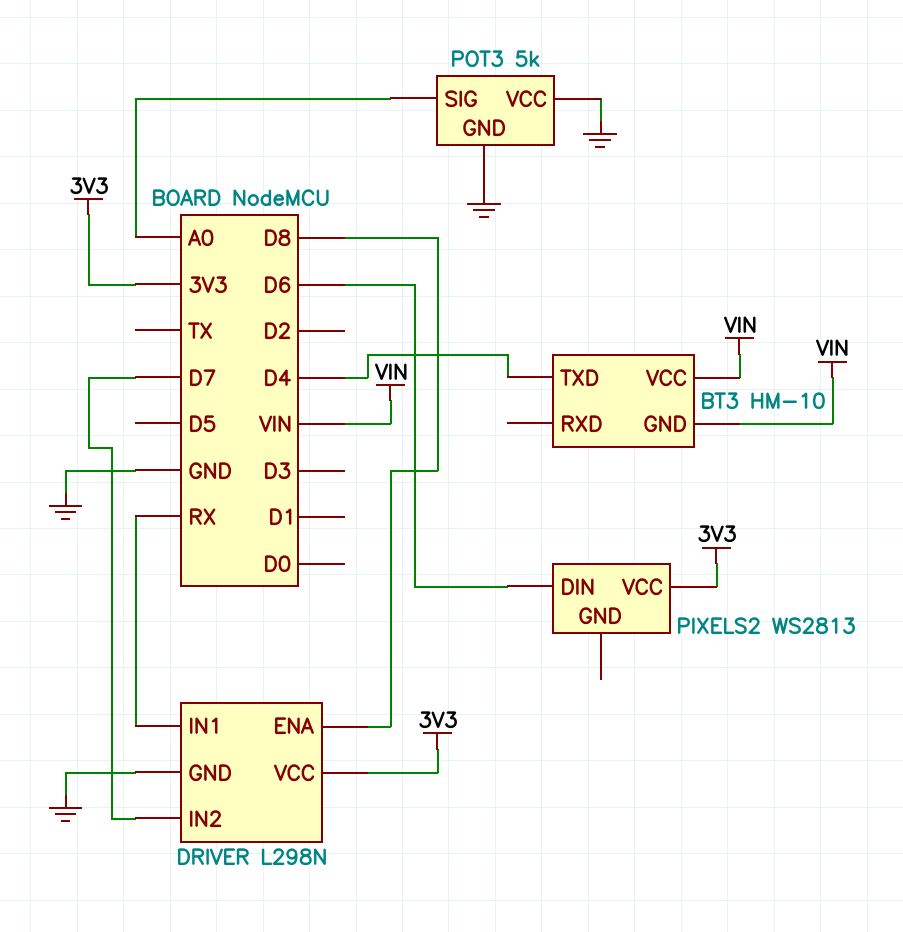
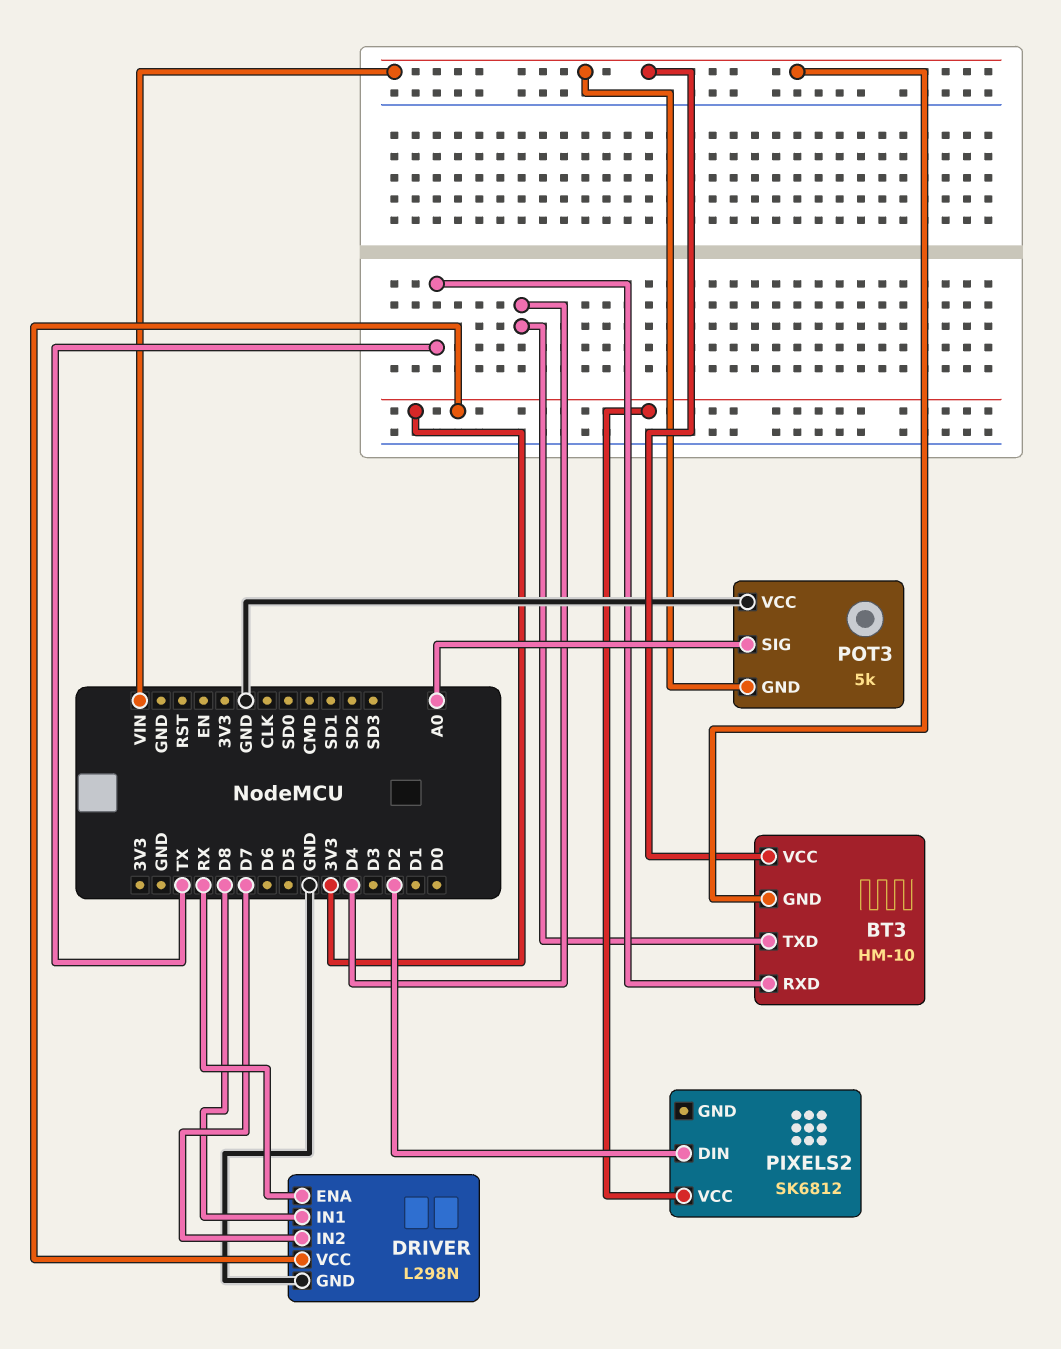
BT3 pin RXD: none -> TX
DRIVER pin ENA: D8 -> RX
DRIVER pin IN1: RX -> D8
PIXELS2: WS2813 -> SK6812
PIXELS2 pin DIN: D6 -> D2
POT3 pin GND: GND -> VIN

